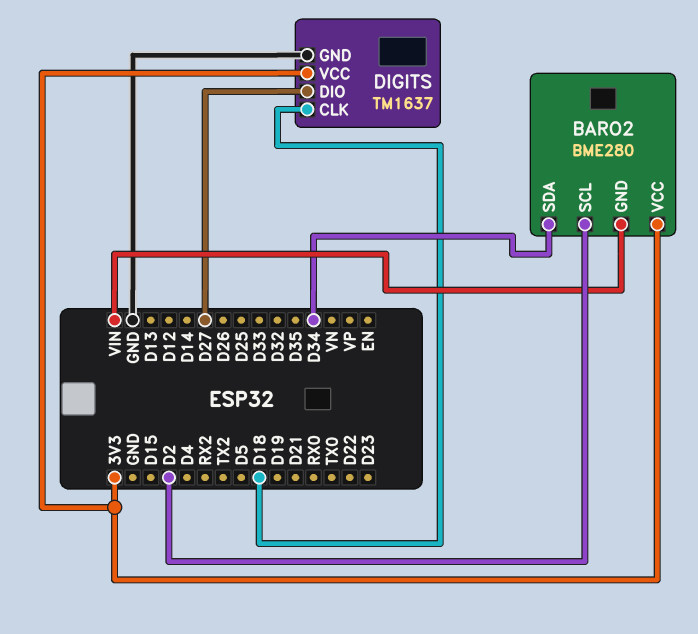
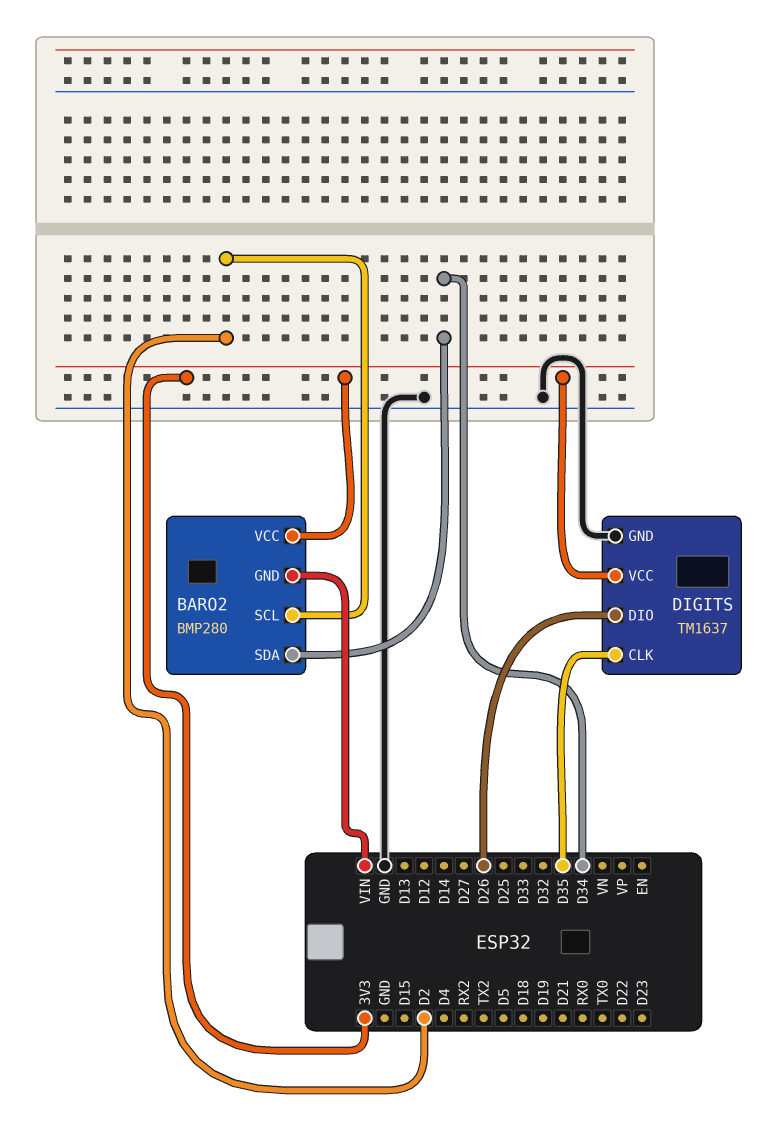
BARO2: BME280 -> BMP280
DIGITS pin CLK: D18 -> D35
DIGITS pin DIO: D27 -> D26

